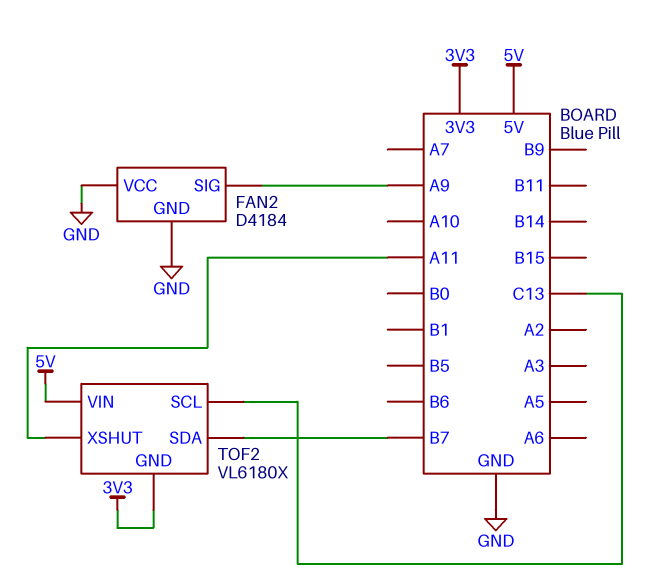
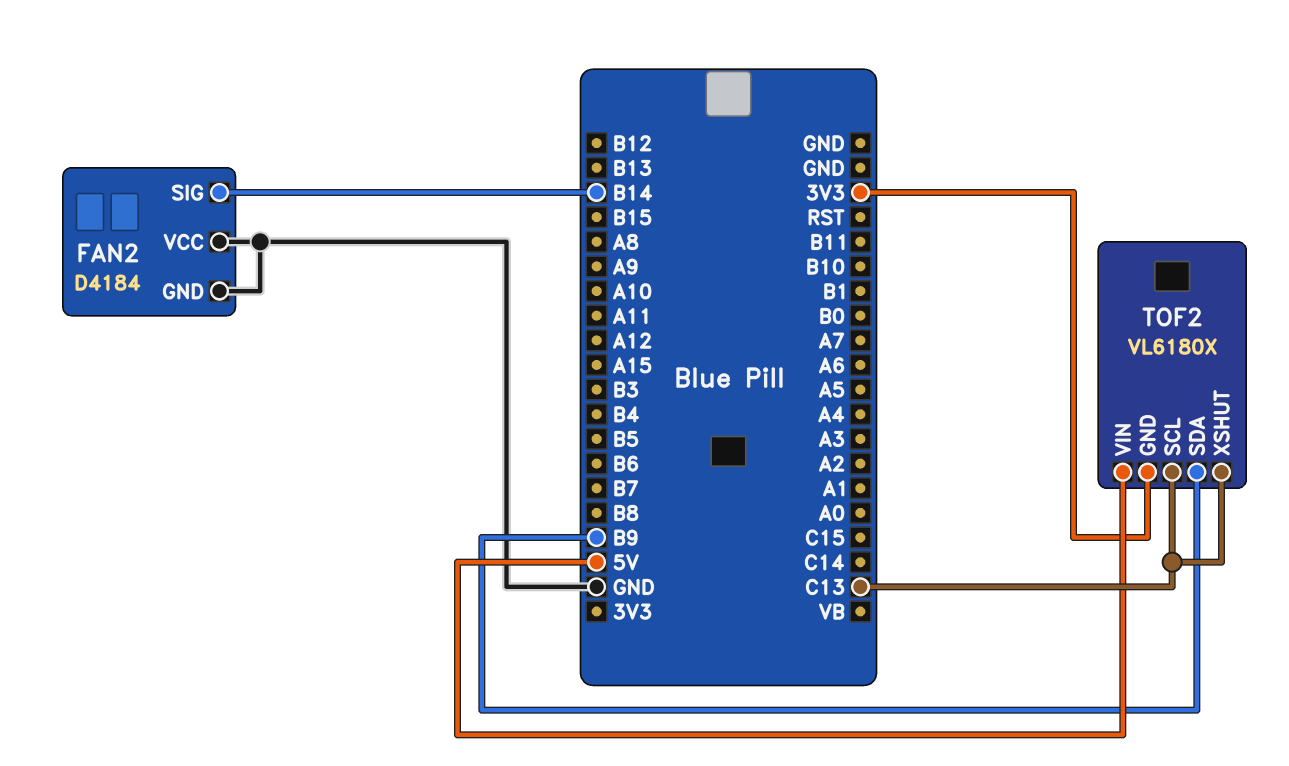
FAN2 pin SIG: A9 -> B14
TOF2 pin SDA: B7 -> B9
TOF2 pin XSHUT: A11 -> C13

